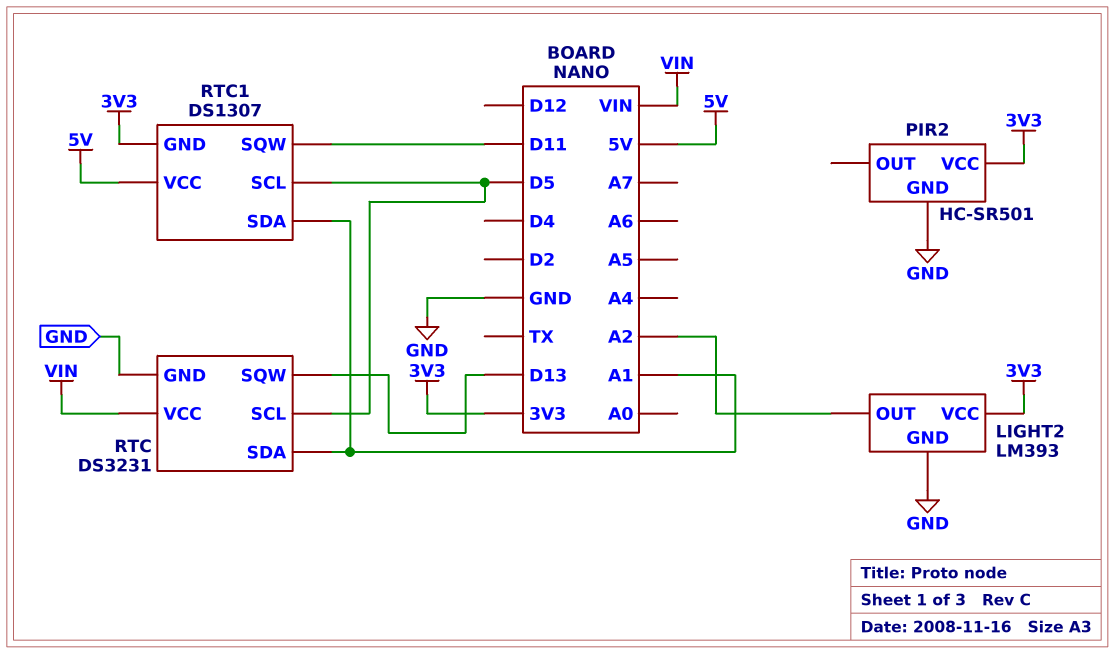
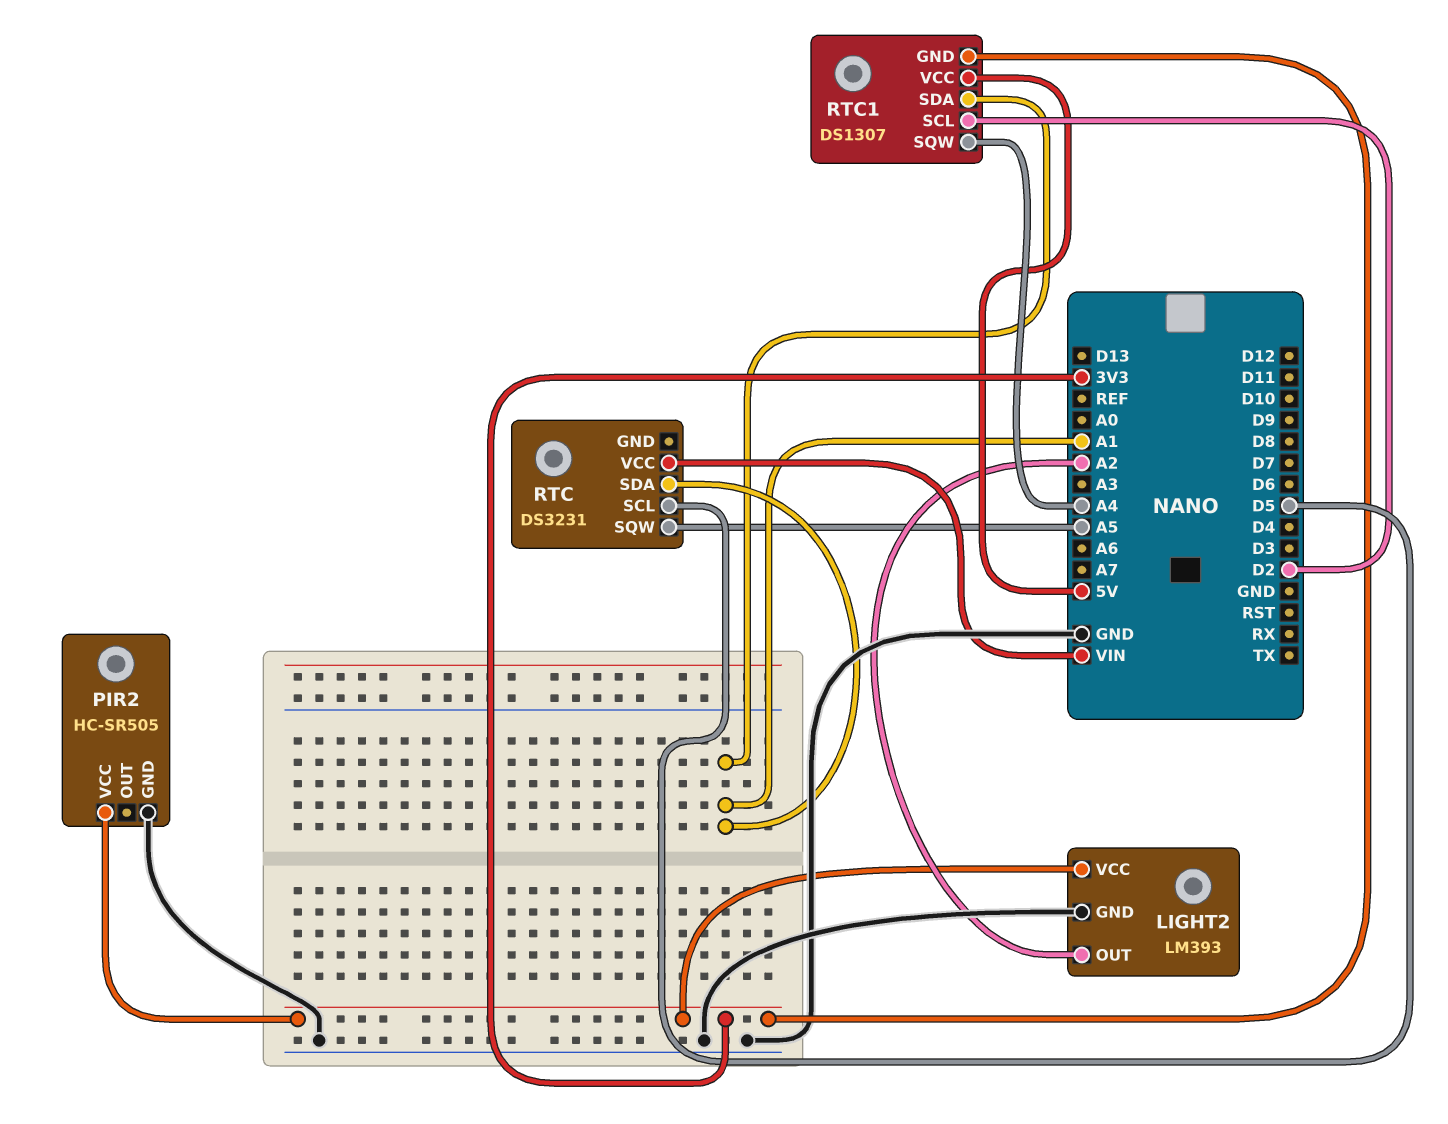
PIR2: HC-SR501 -> HC-SR505
RTC pin GND: GND -> none
RTC pin SQW: D13 -> A5
RTC1 pin SCL: D5 -> D2
RTC1 pin SQW: D11 -> A4

